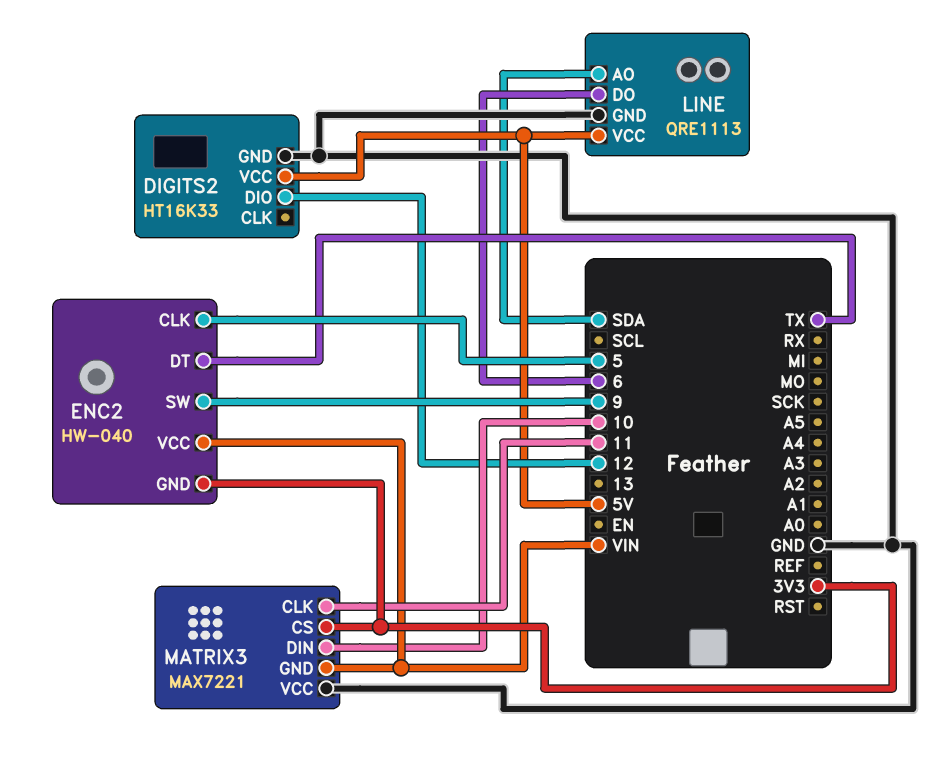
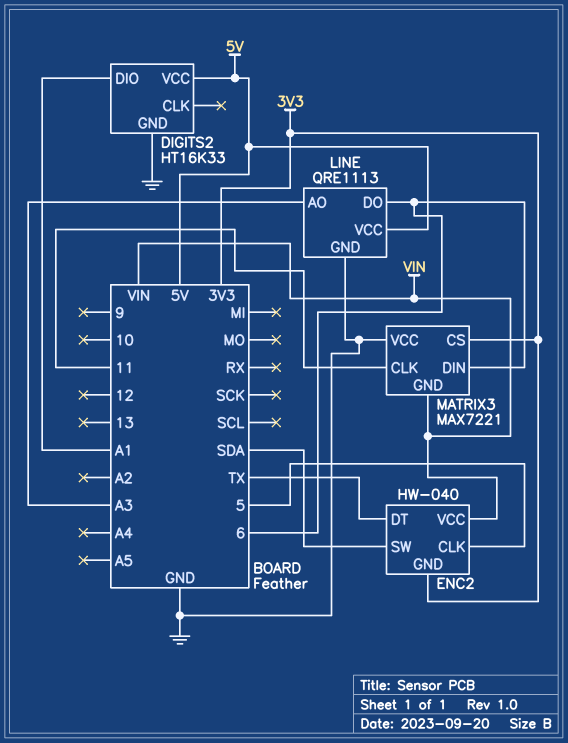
DIGITS2 pin DIO: 12 -> A1
ENC2 pin SW: 9 -> SDA
LINE pin AO: SDA -> A3
MATRIX3 pin DIN: 10 -> 6

